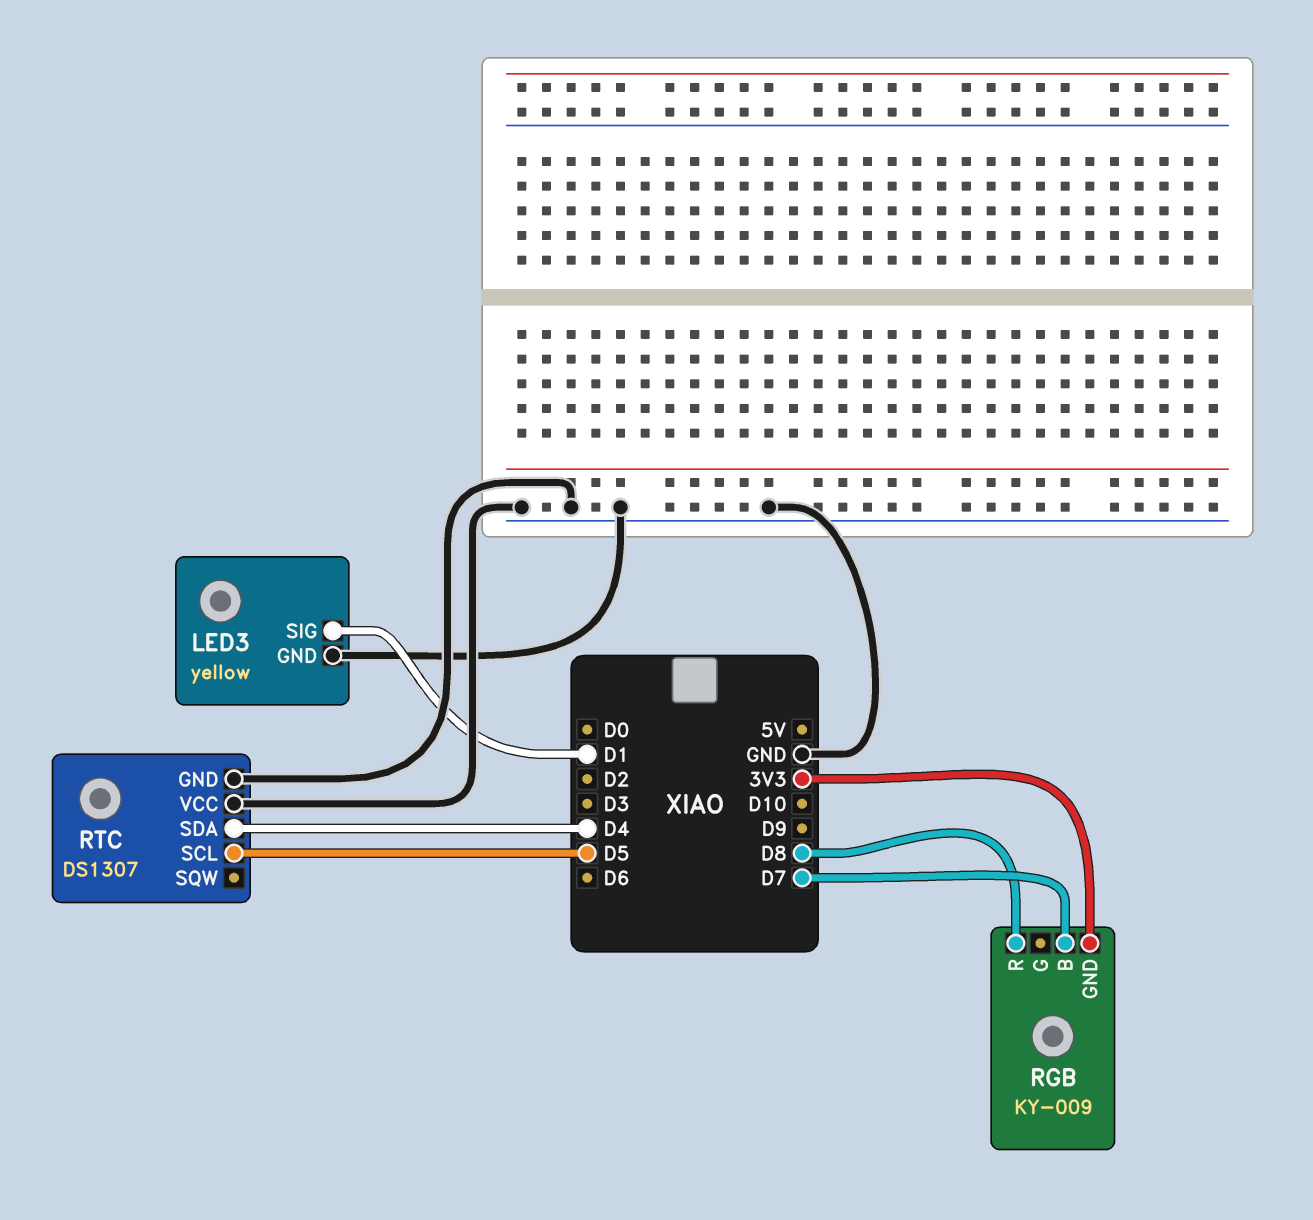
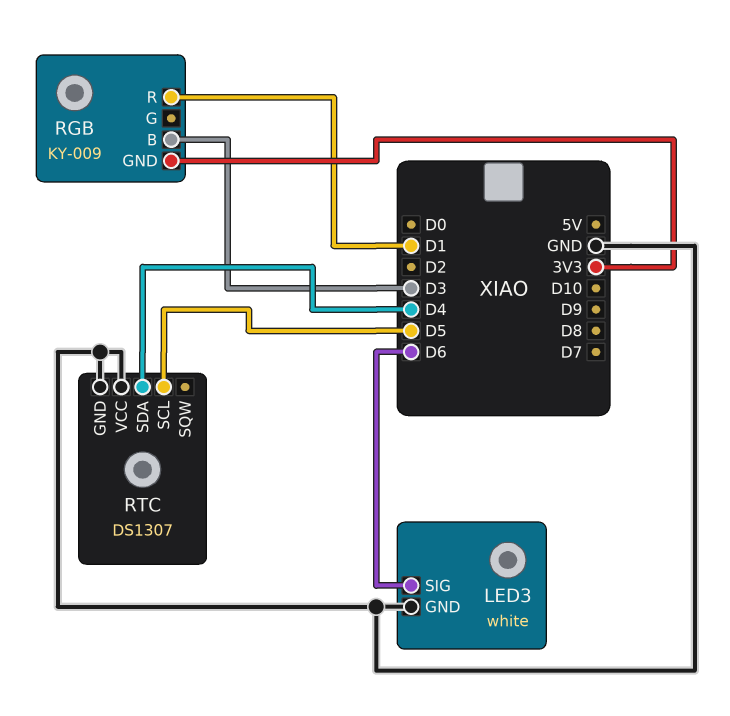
LED3: yellow -> white
LED3 pin SIG: D1 -> D6
RGB pin B: D7 -> D3
RGB pin R: D8 -> D1

